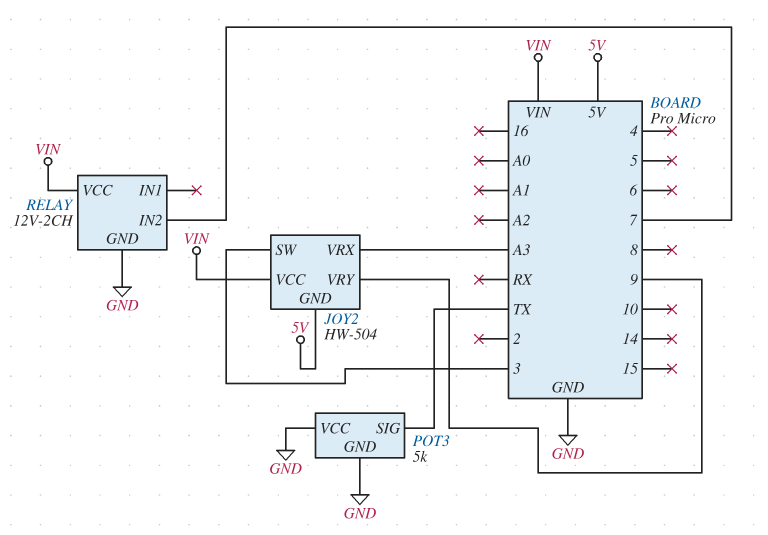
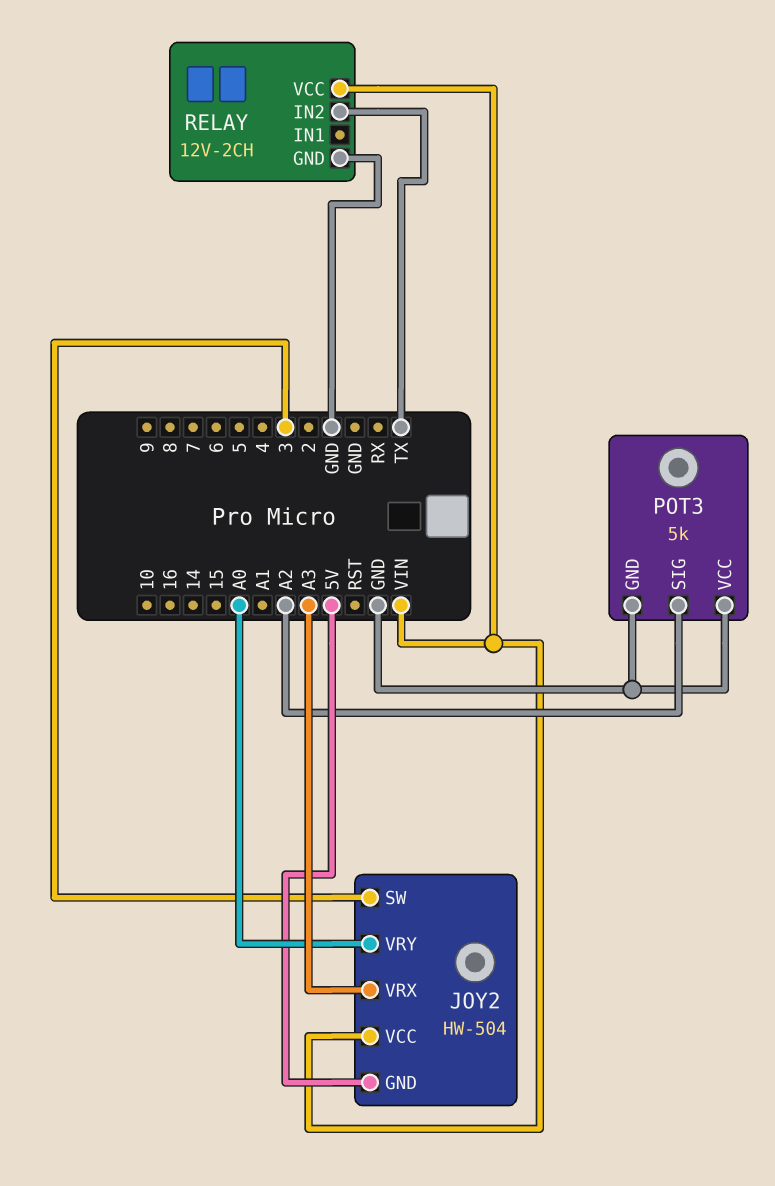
JOY2 pin VRY: 9 -> A0
POT3 pin SIG: TX -> A2
RELAY pin IN2: 7 -> TX

